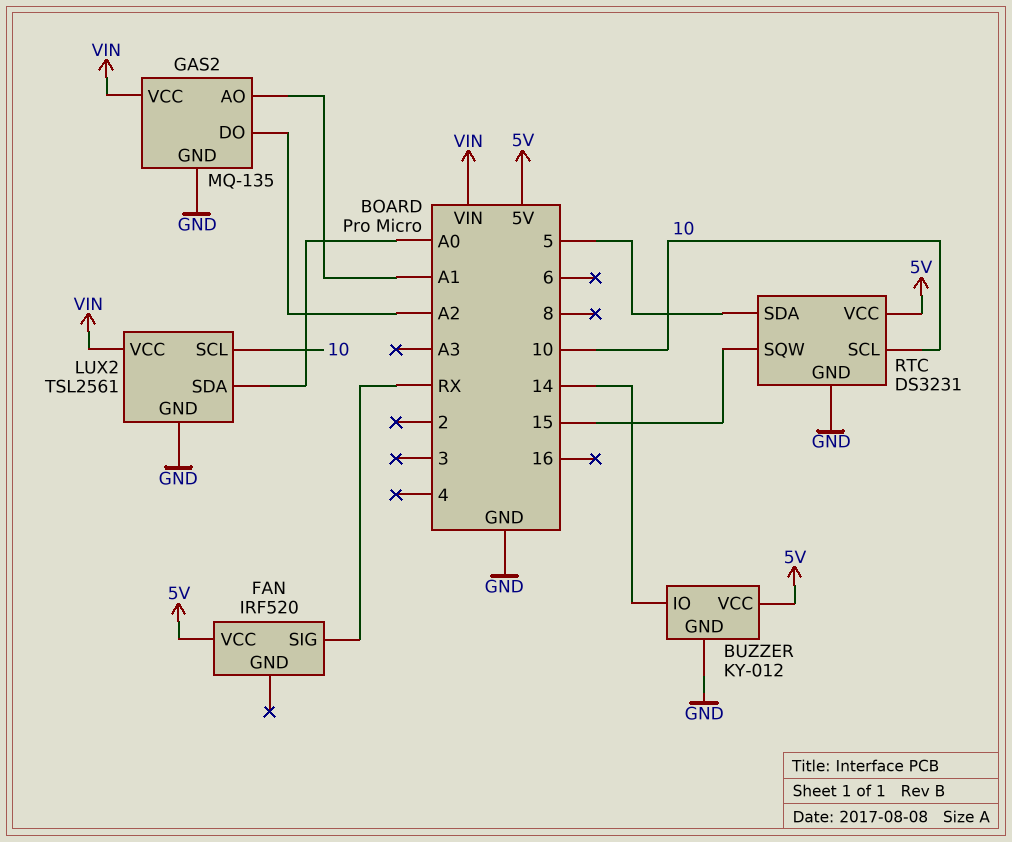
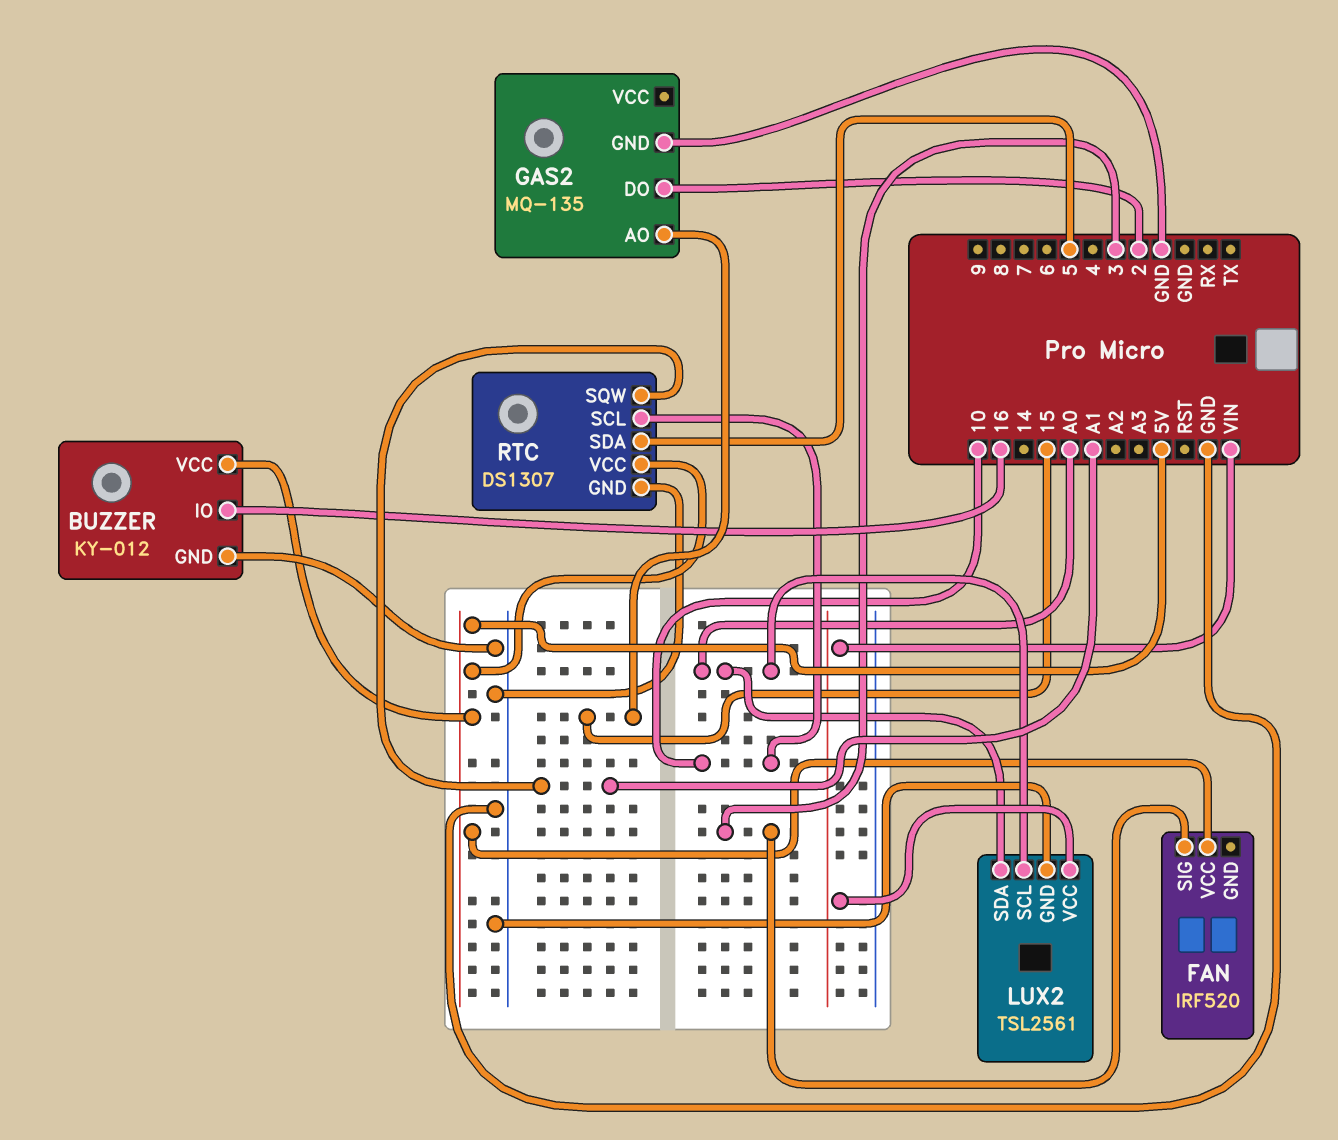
BUZZER pin IO: 14 -> 16
FAN pin SIG: RX -> 3
GAS2 pin AO: A1 -> 15
GAS2 pin DO: A2 -> 2
GAS2 pin VCC: VIN -> none
LUX2 pin SCL: 10 -> A0
RTC: DS3231 -> DS1307
RTC pin SQW: 15 -> A1

